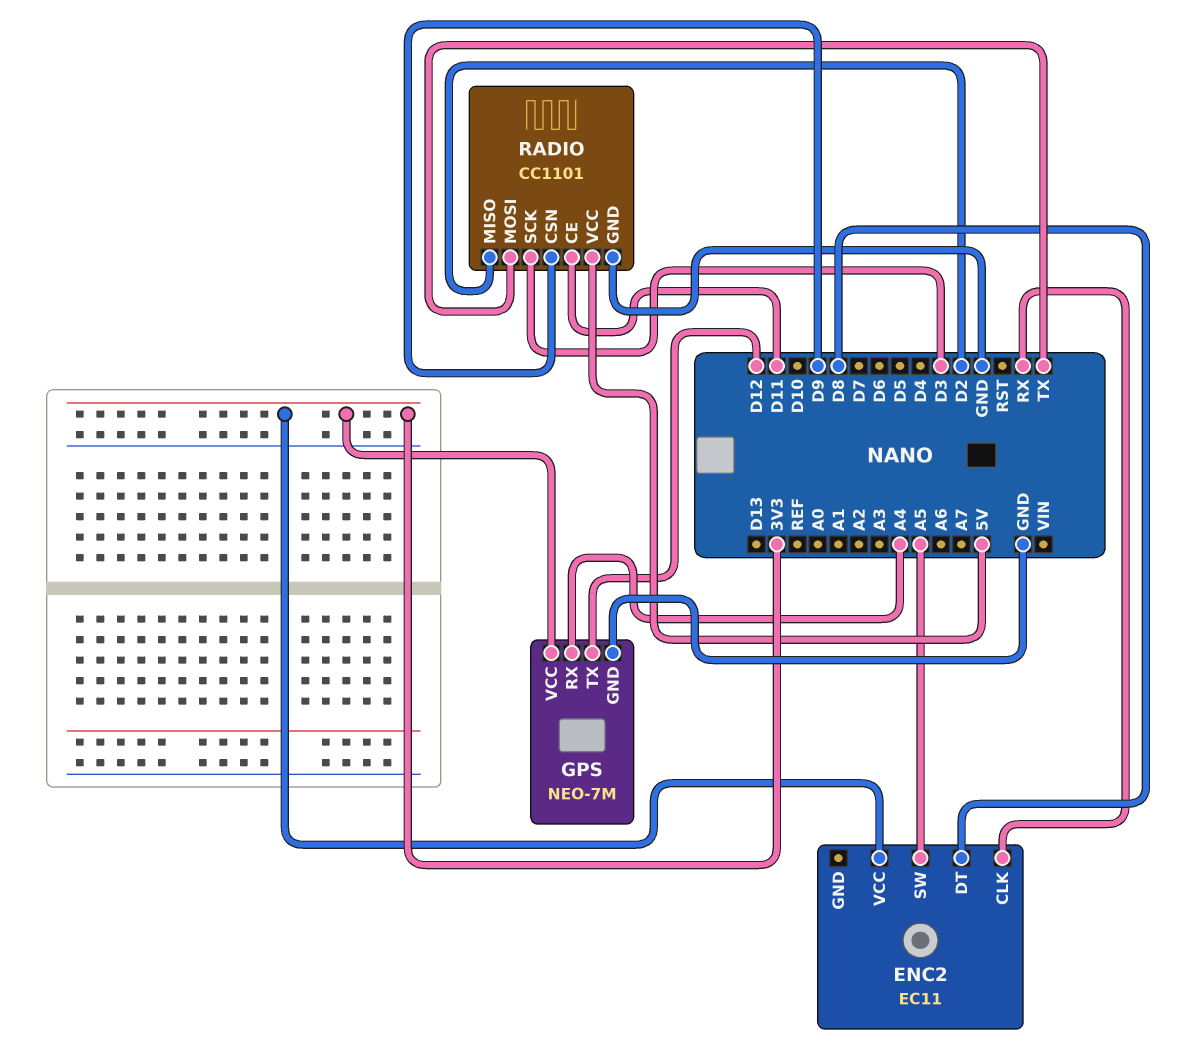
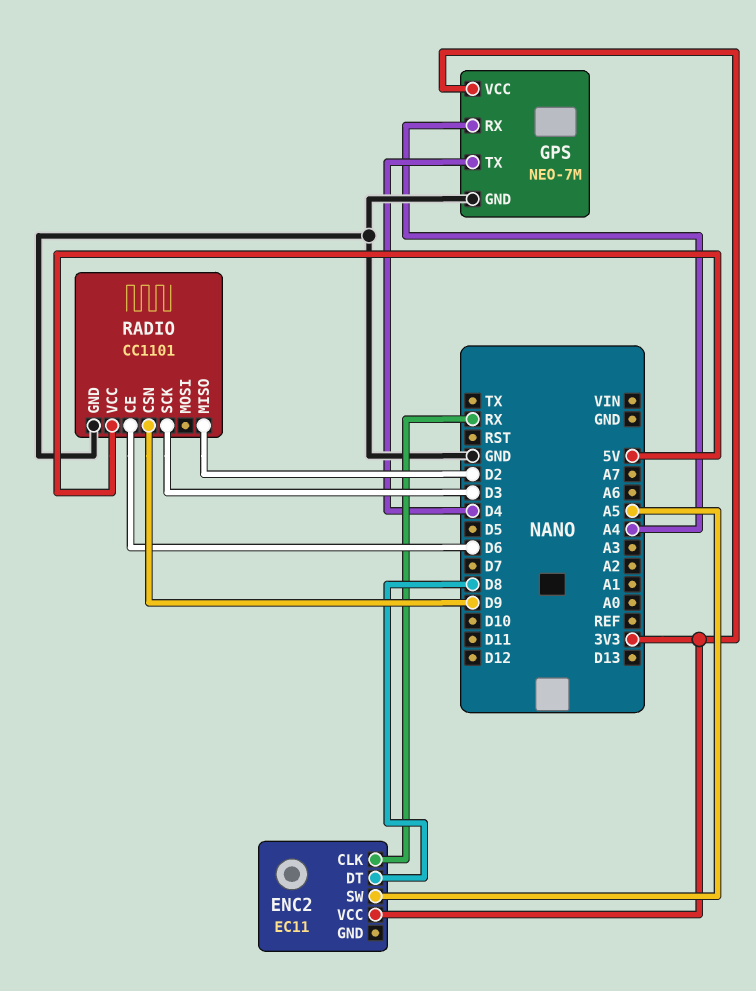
GPS pin TX: D12 -> D4
RADIO pin CE: D11 -> D6
RADIO pin MOSI: TX -> none

